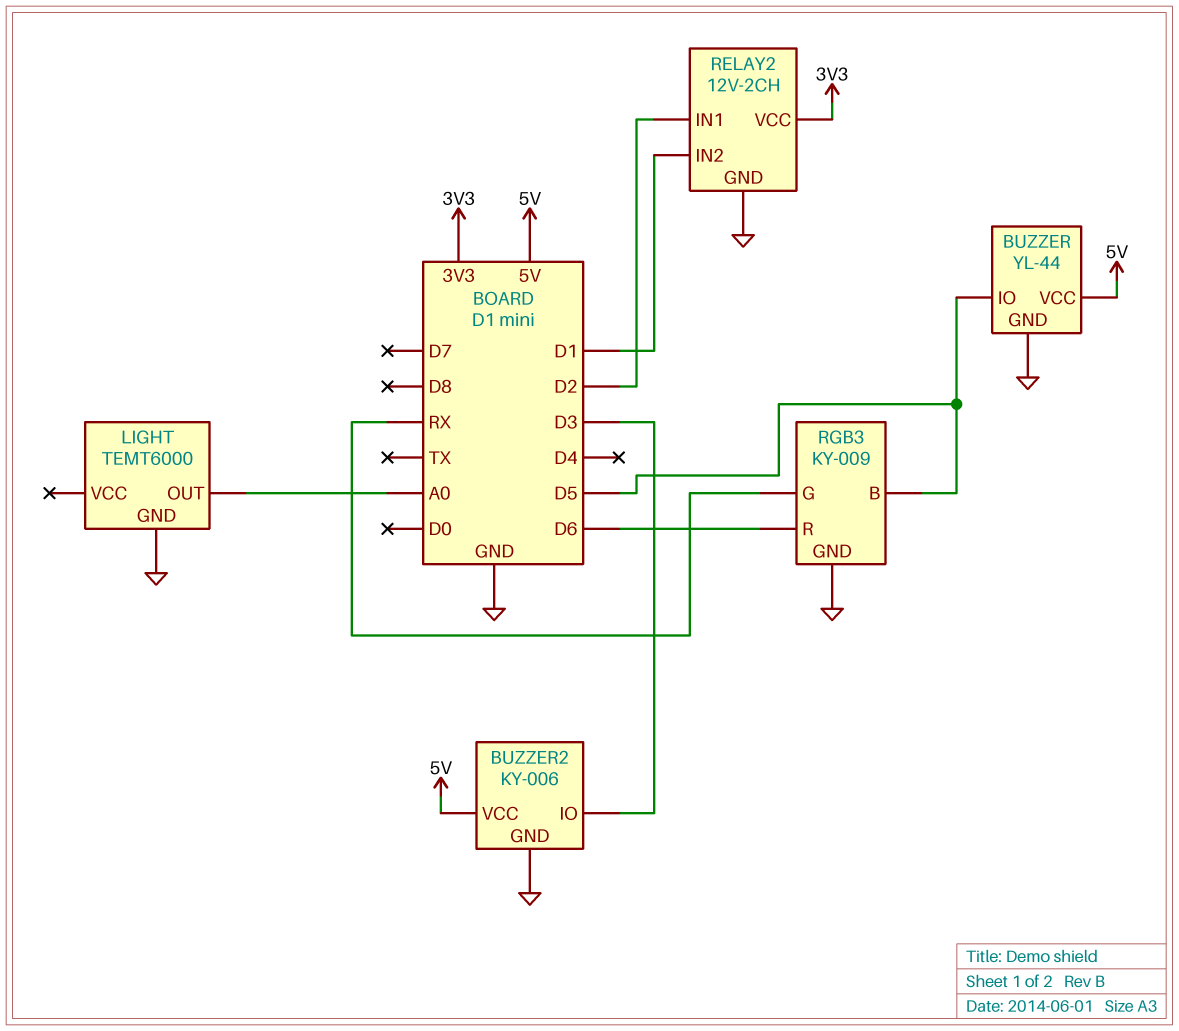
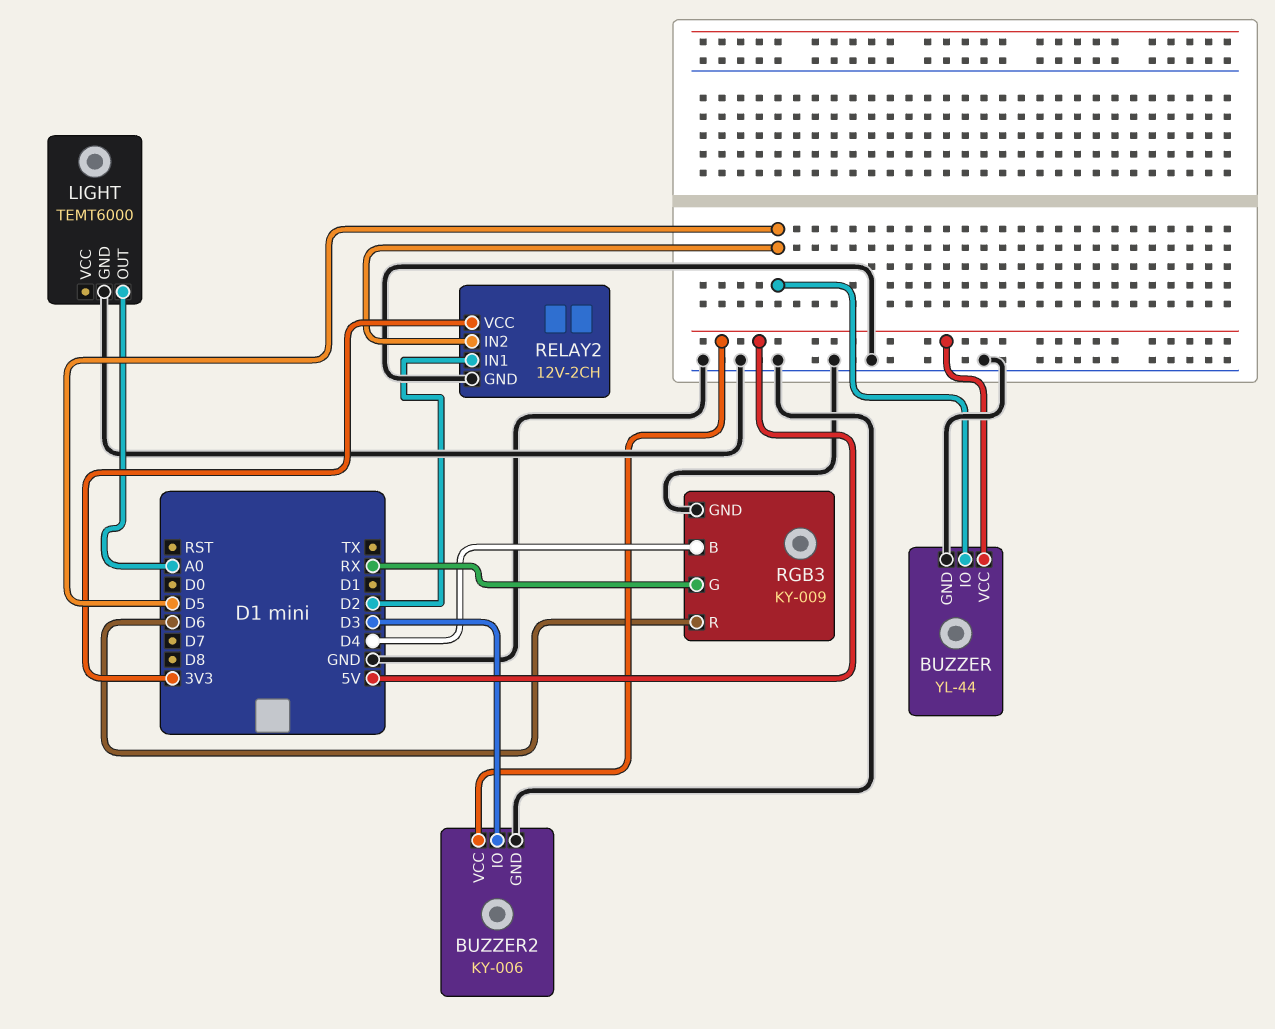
RELAY2 pin IN2: D1 -> D5
RGB3 pin B: D5 -> D4

